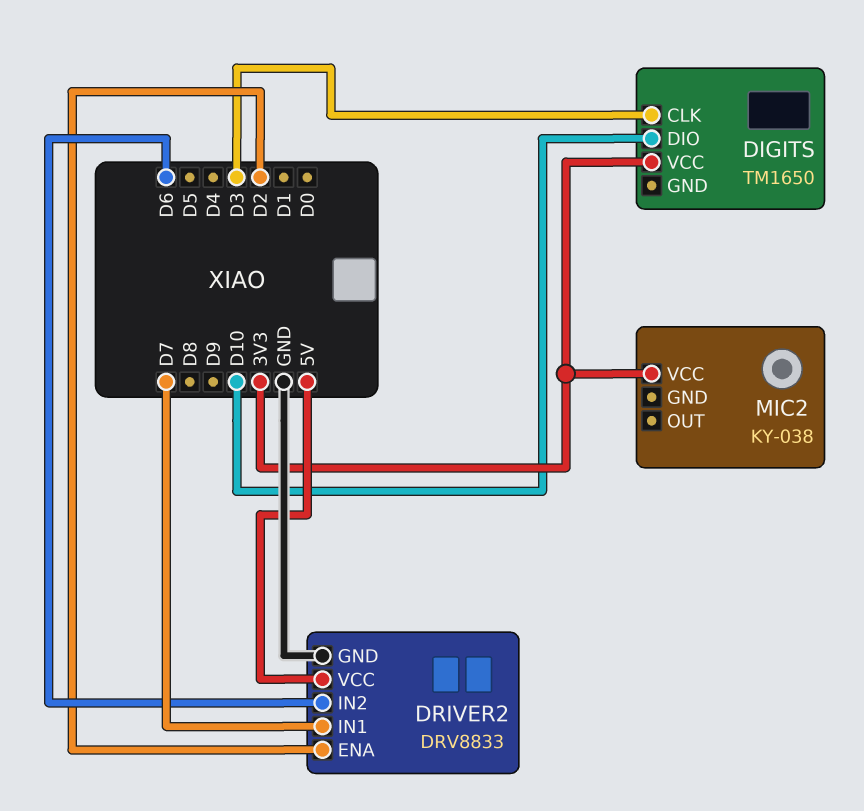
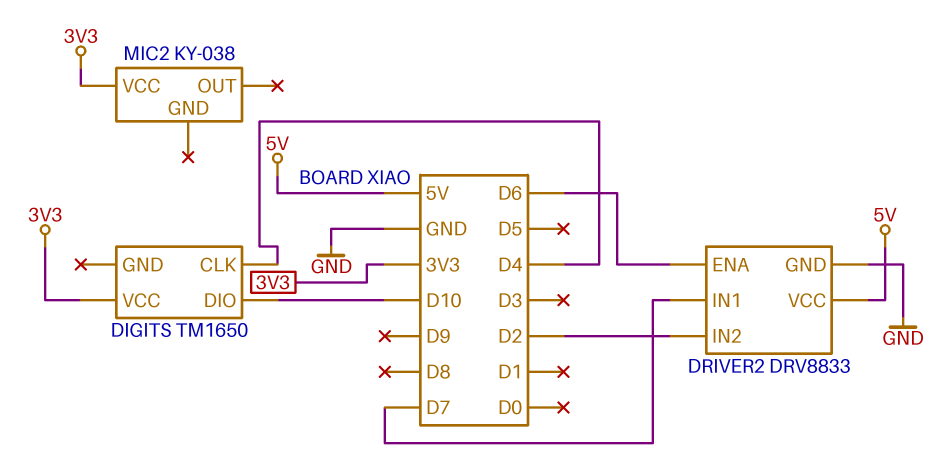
DIGITS pin CLK: D3 -> D4
DRIVER2 pin ENA: D2 -> D6
DRIVER2 pin IN2: D6 -> D2

